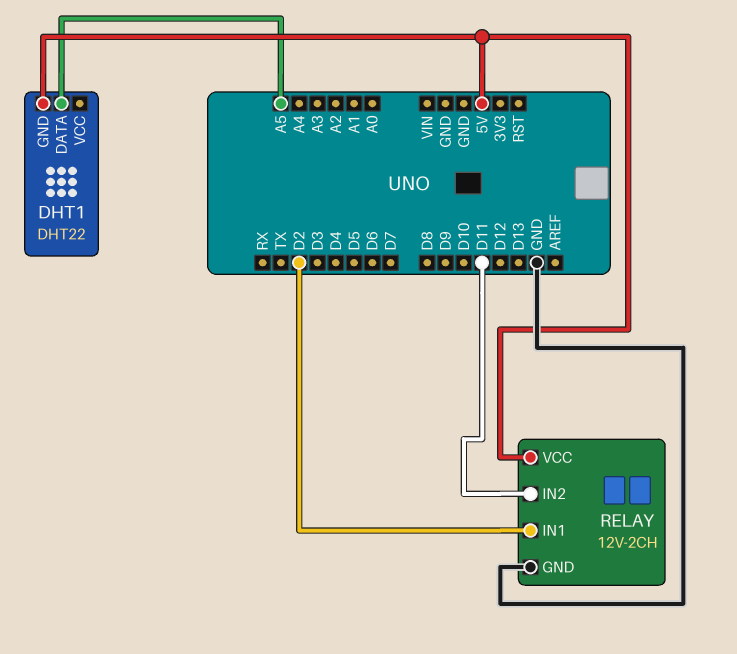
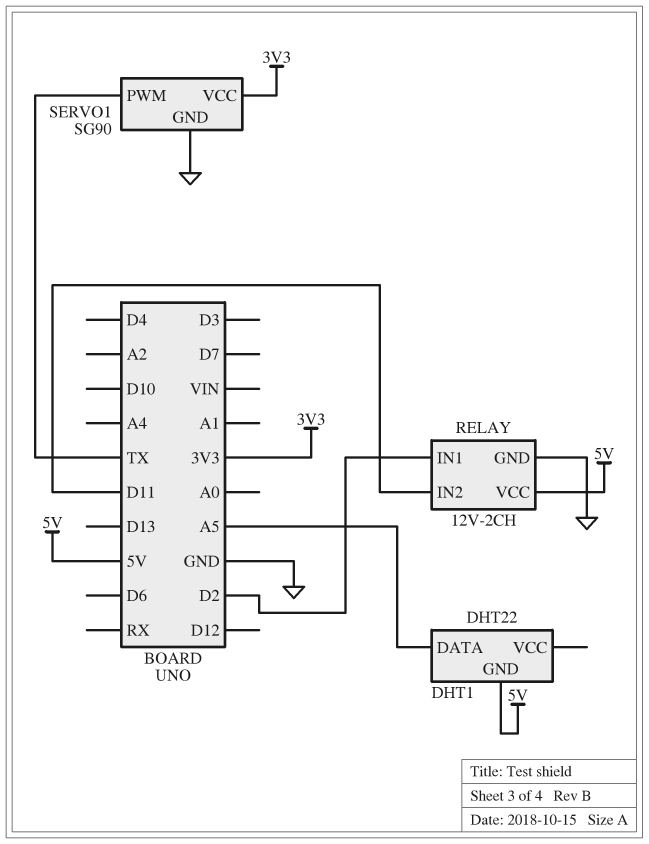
SERVO1: none -> SG90
SERVO1 pin GND: none -> GND
SERVO1 pin PWM: none -> TX
SERVO1 pin VCC: none -> 3V3

